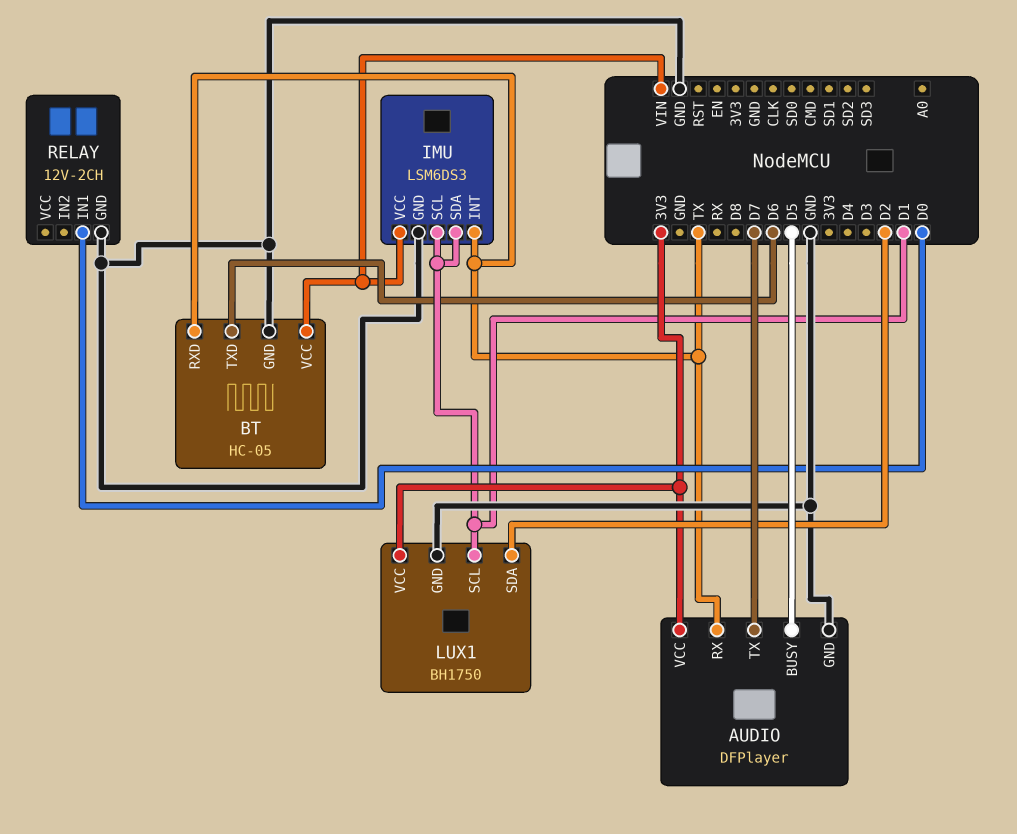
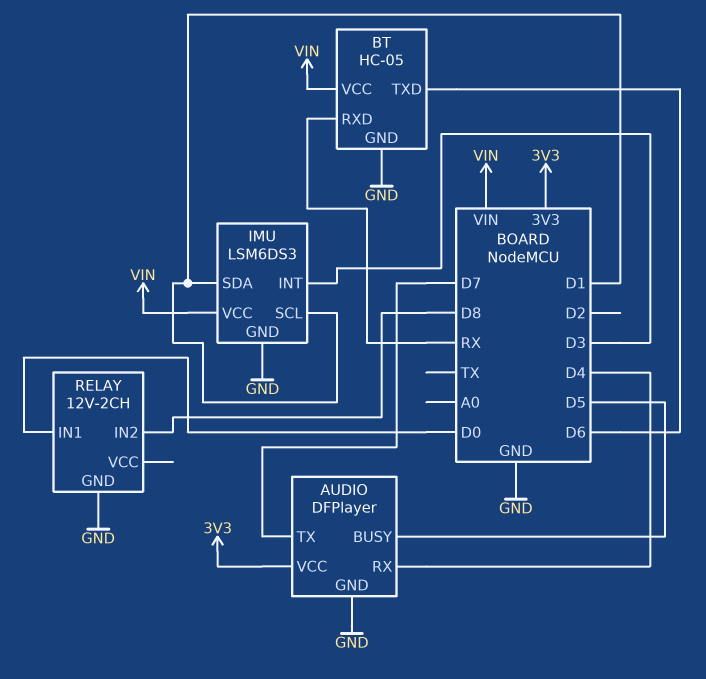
AUDIO pin RX: TX -> D4
BT pin RXD: TX -> RX
IMU pin INT: TX -> D3
LUX1: BH1750 -> none
LUX1 pin GND: GND -> none
LUX1 pin SCL: D1 -> none
LUX1 pin SDA: D2 -> none
LUX1 pin VCC: 3V3 -> none
RELAY pin IN2: none -> D8

